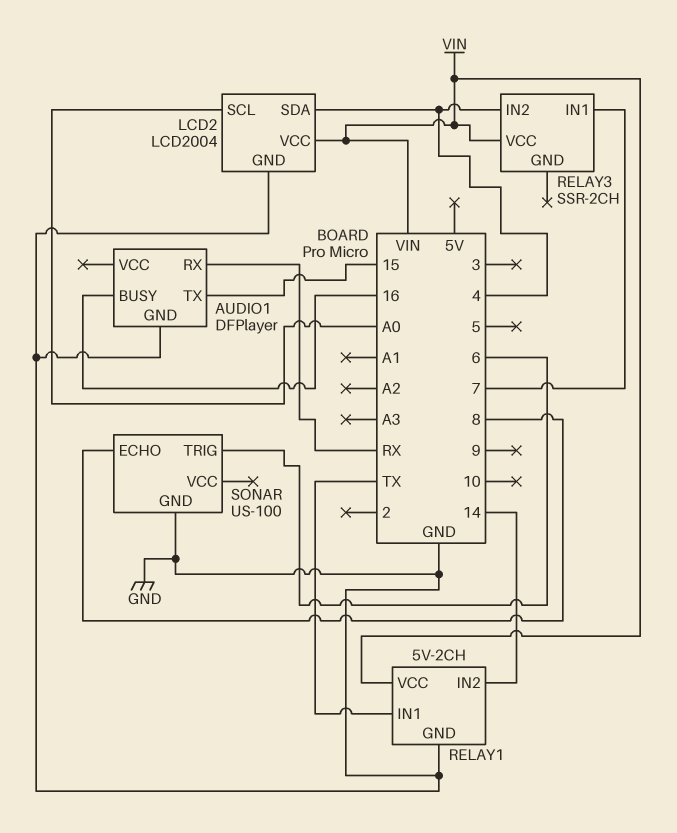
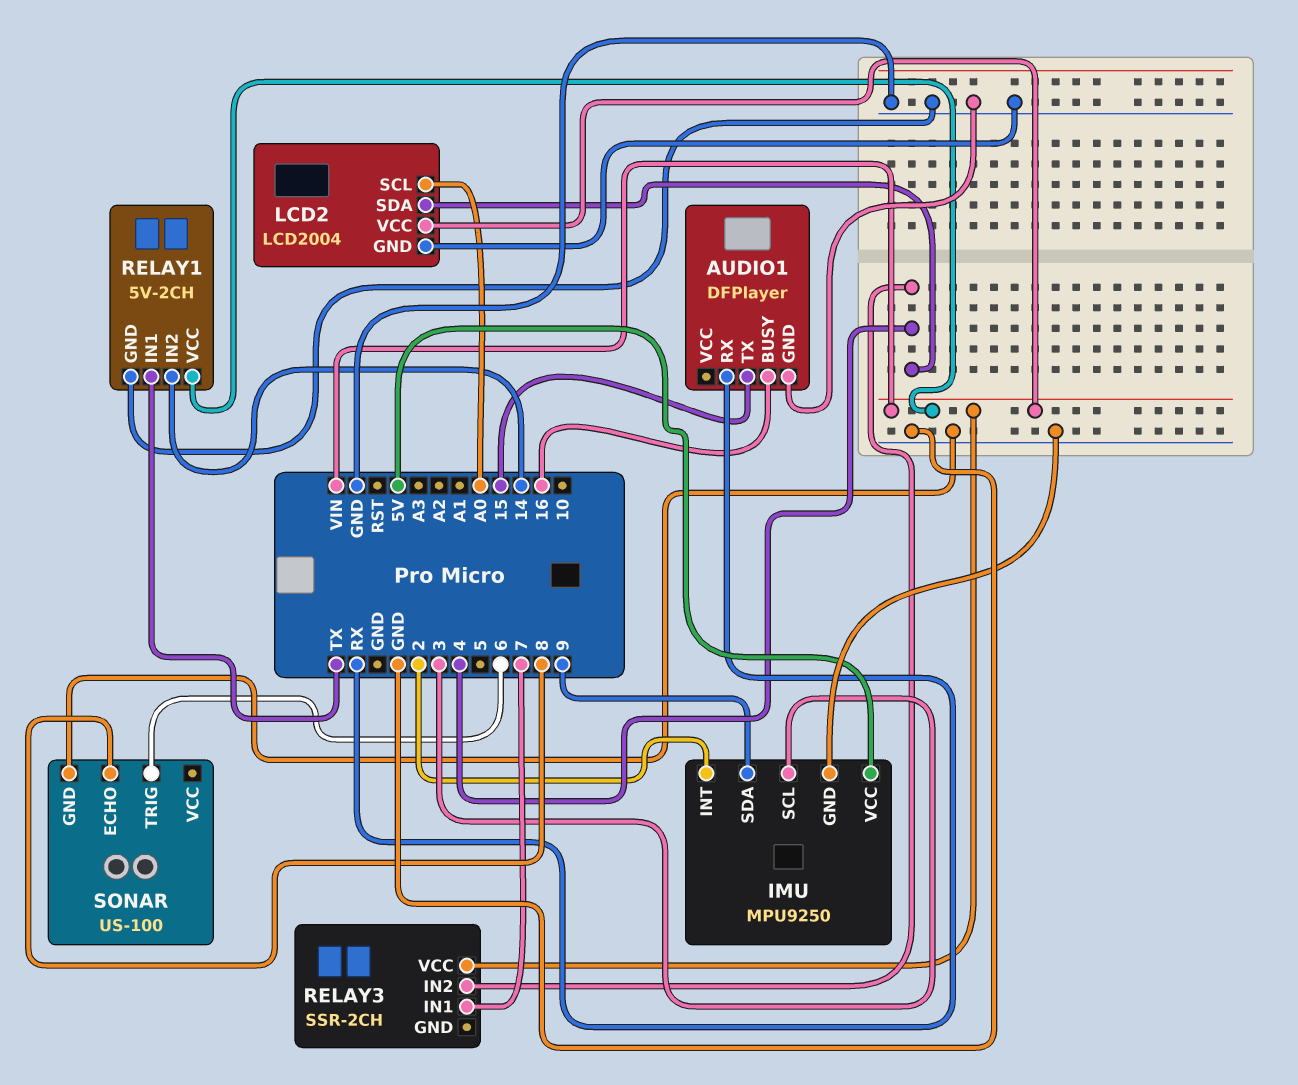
IMU: none -> MPU9250
IMU pin GND: none -> GND
IMU pin INT: none -> 2
IMU pin SCL: none -> 3
IMU pin SDA: none -> 9
IMU pin VCC: none -> 5V

